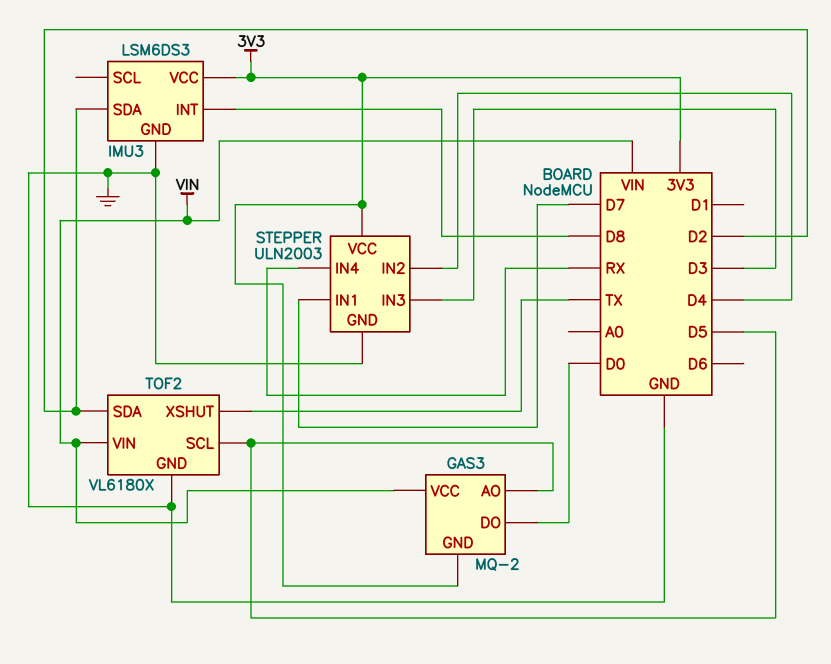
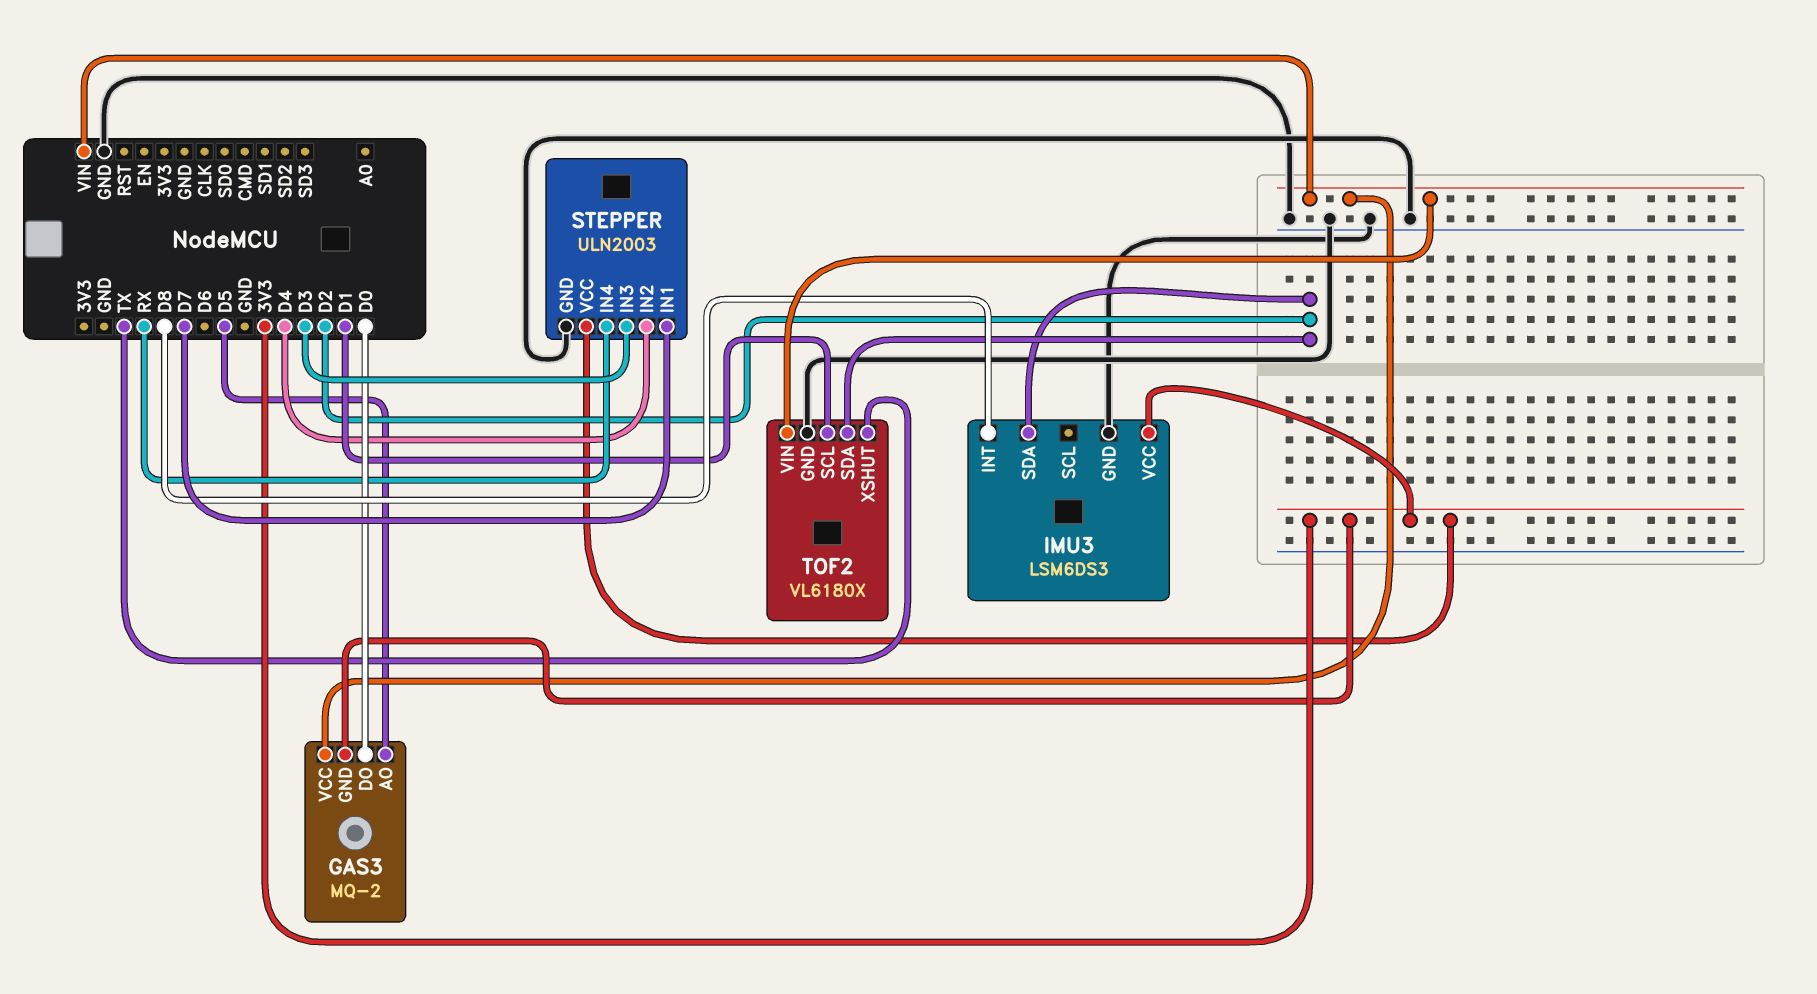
TOF2 pin SCL: D5 -> D1

